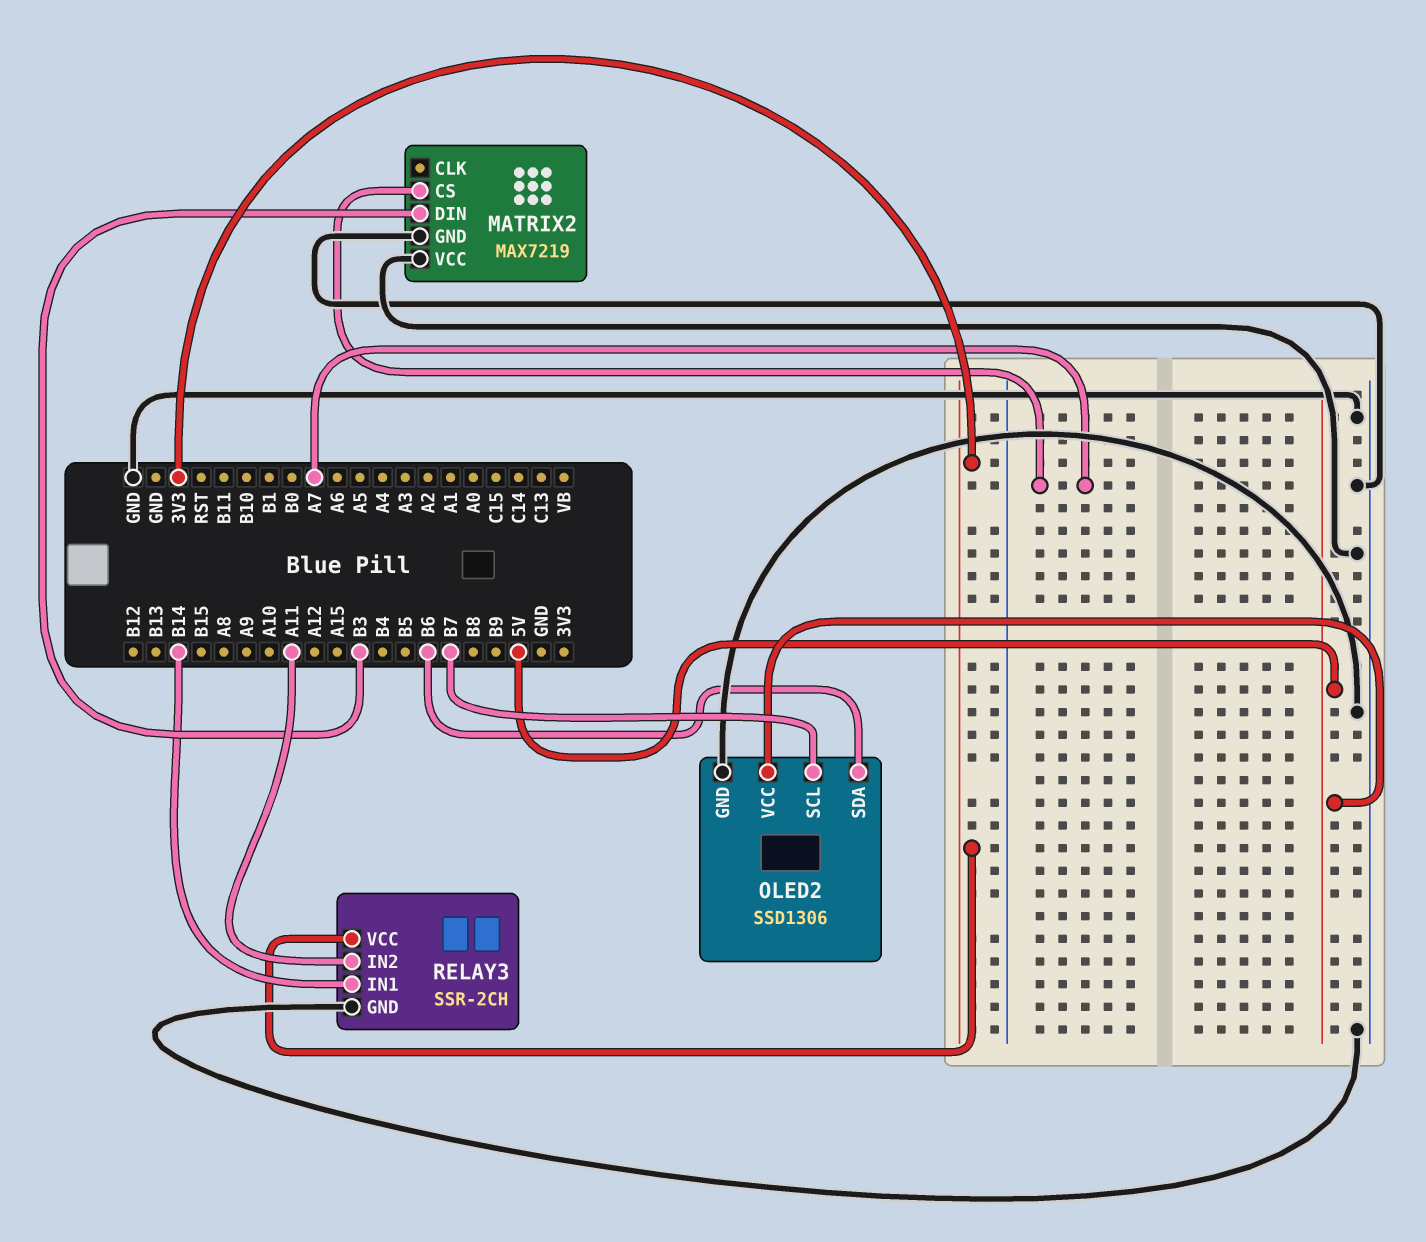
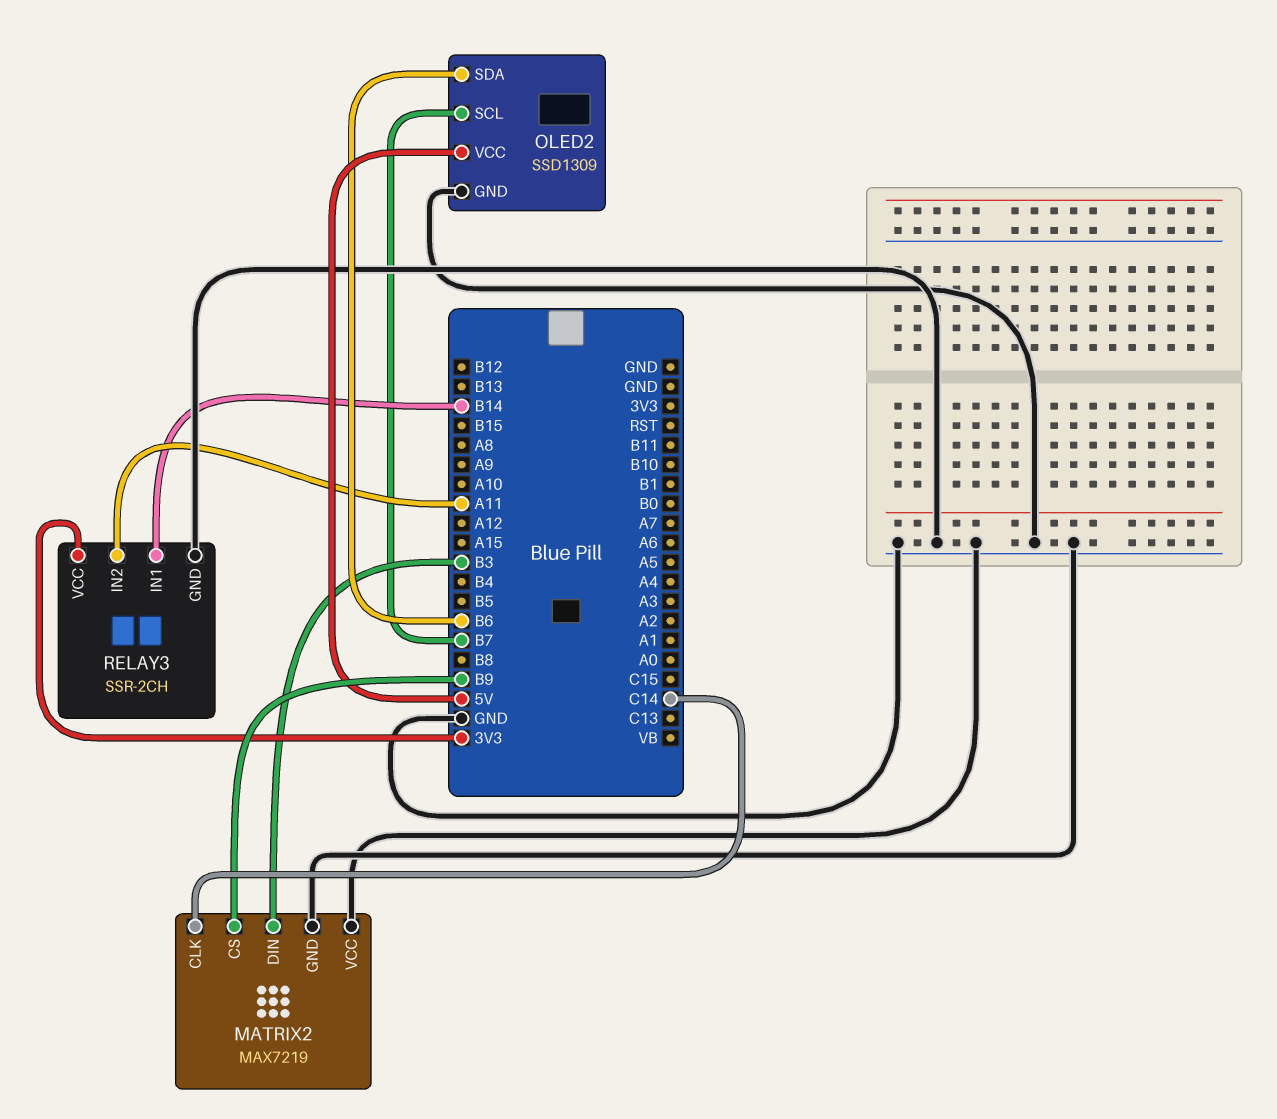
MATRIX2 pin CLK: none -> C14
MATRIX2 pin CS: A7 -> B9
OLED2: SSD1306 -> SSD1309

